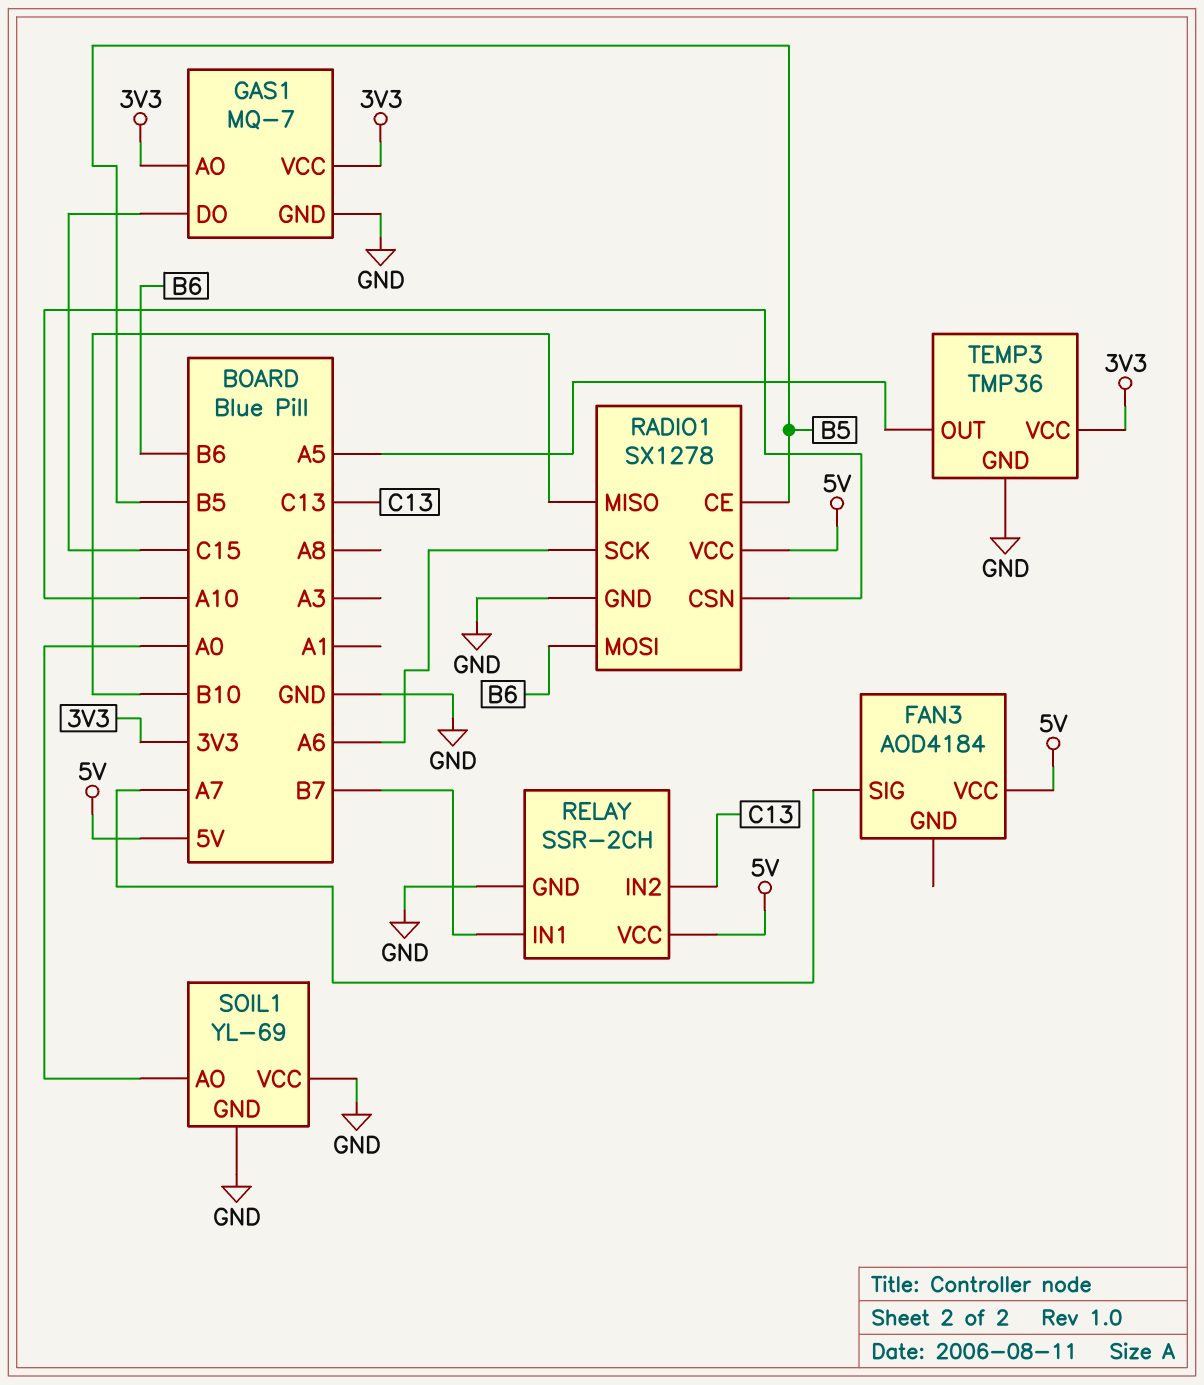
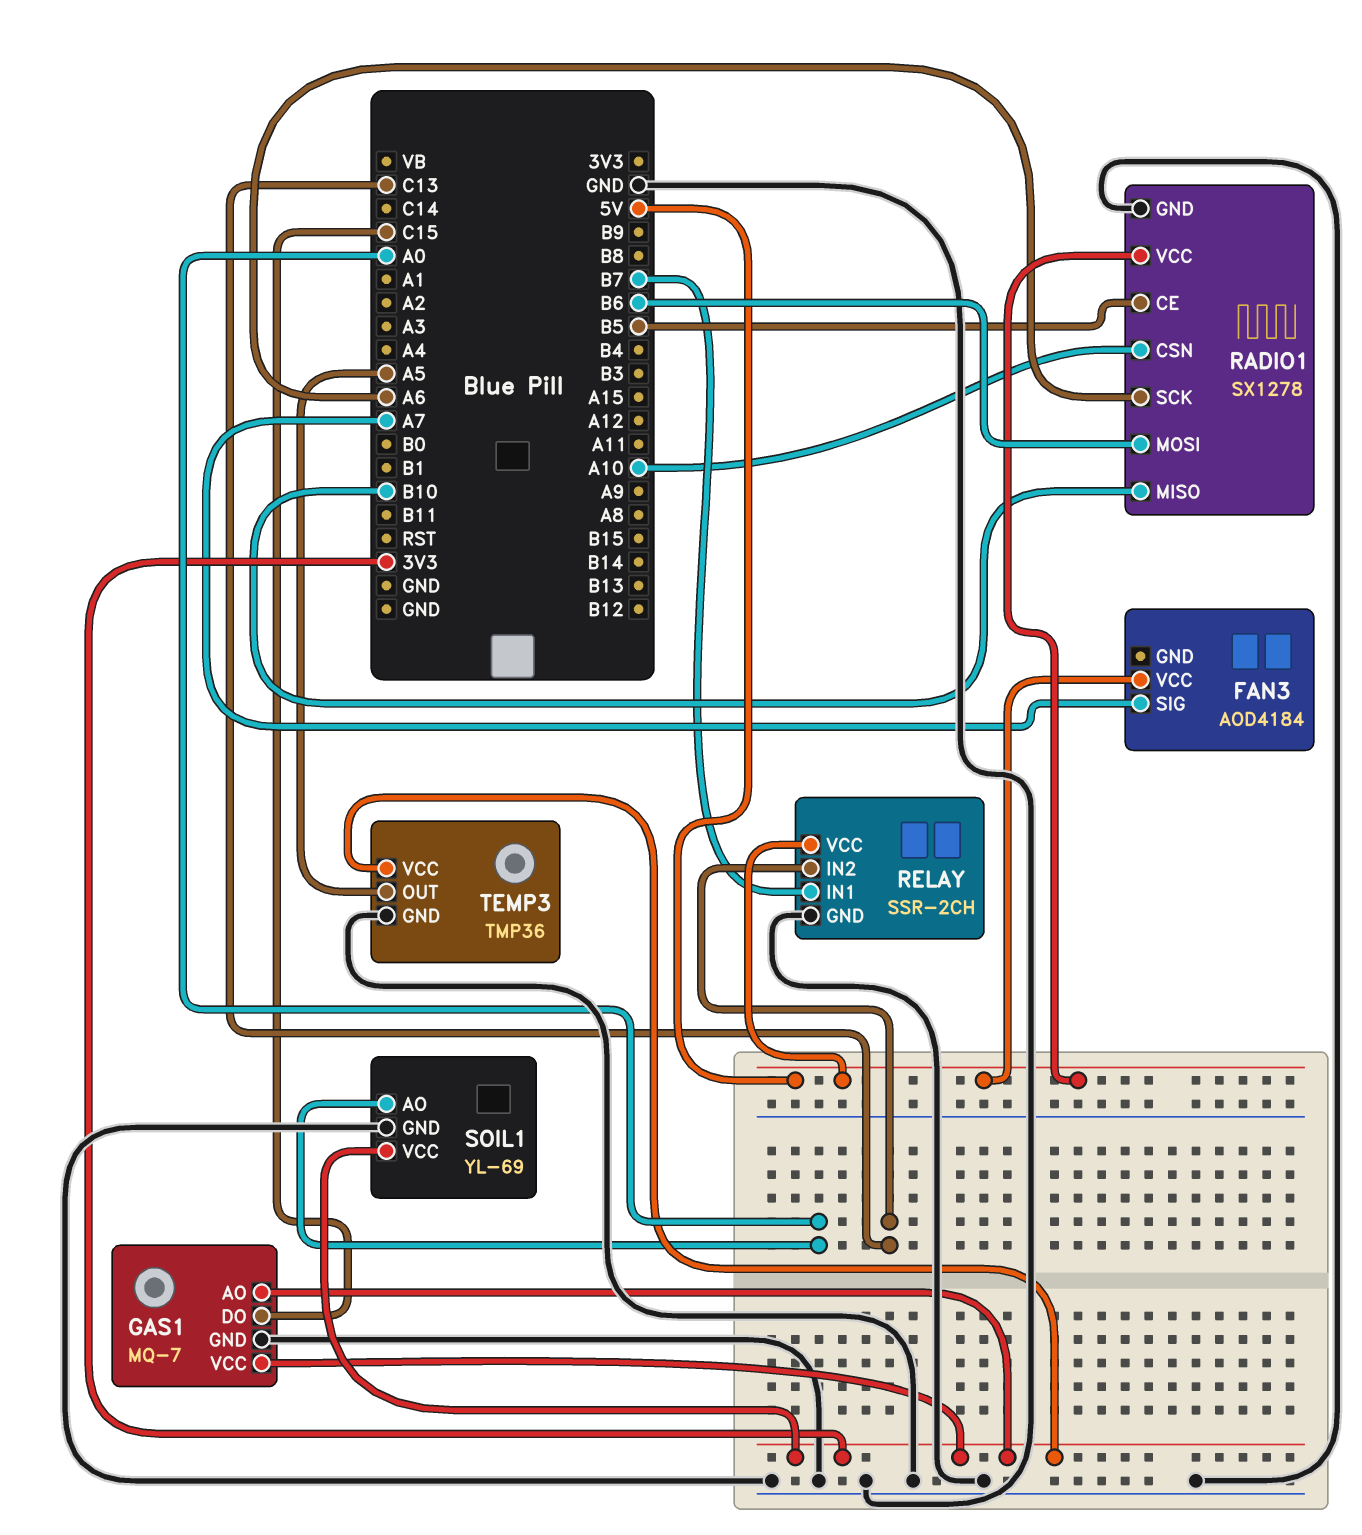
SOIL1 pin VCC: GND -> 3V3

